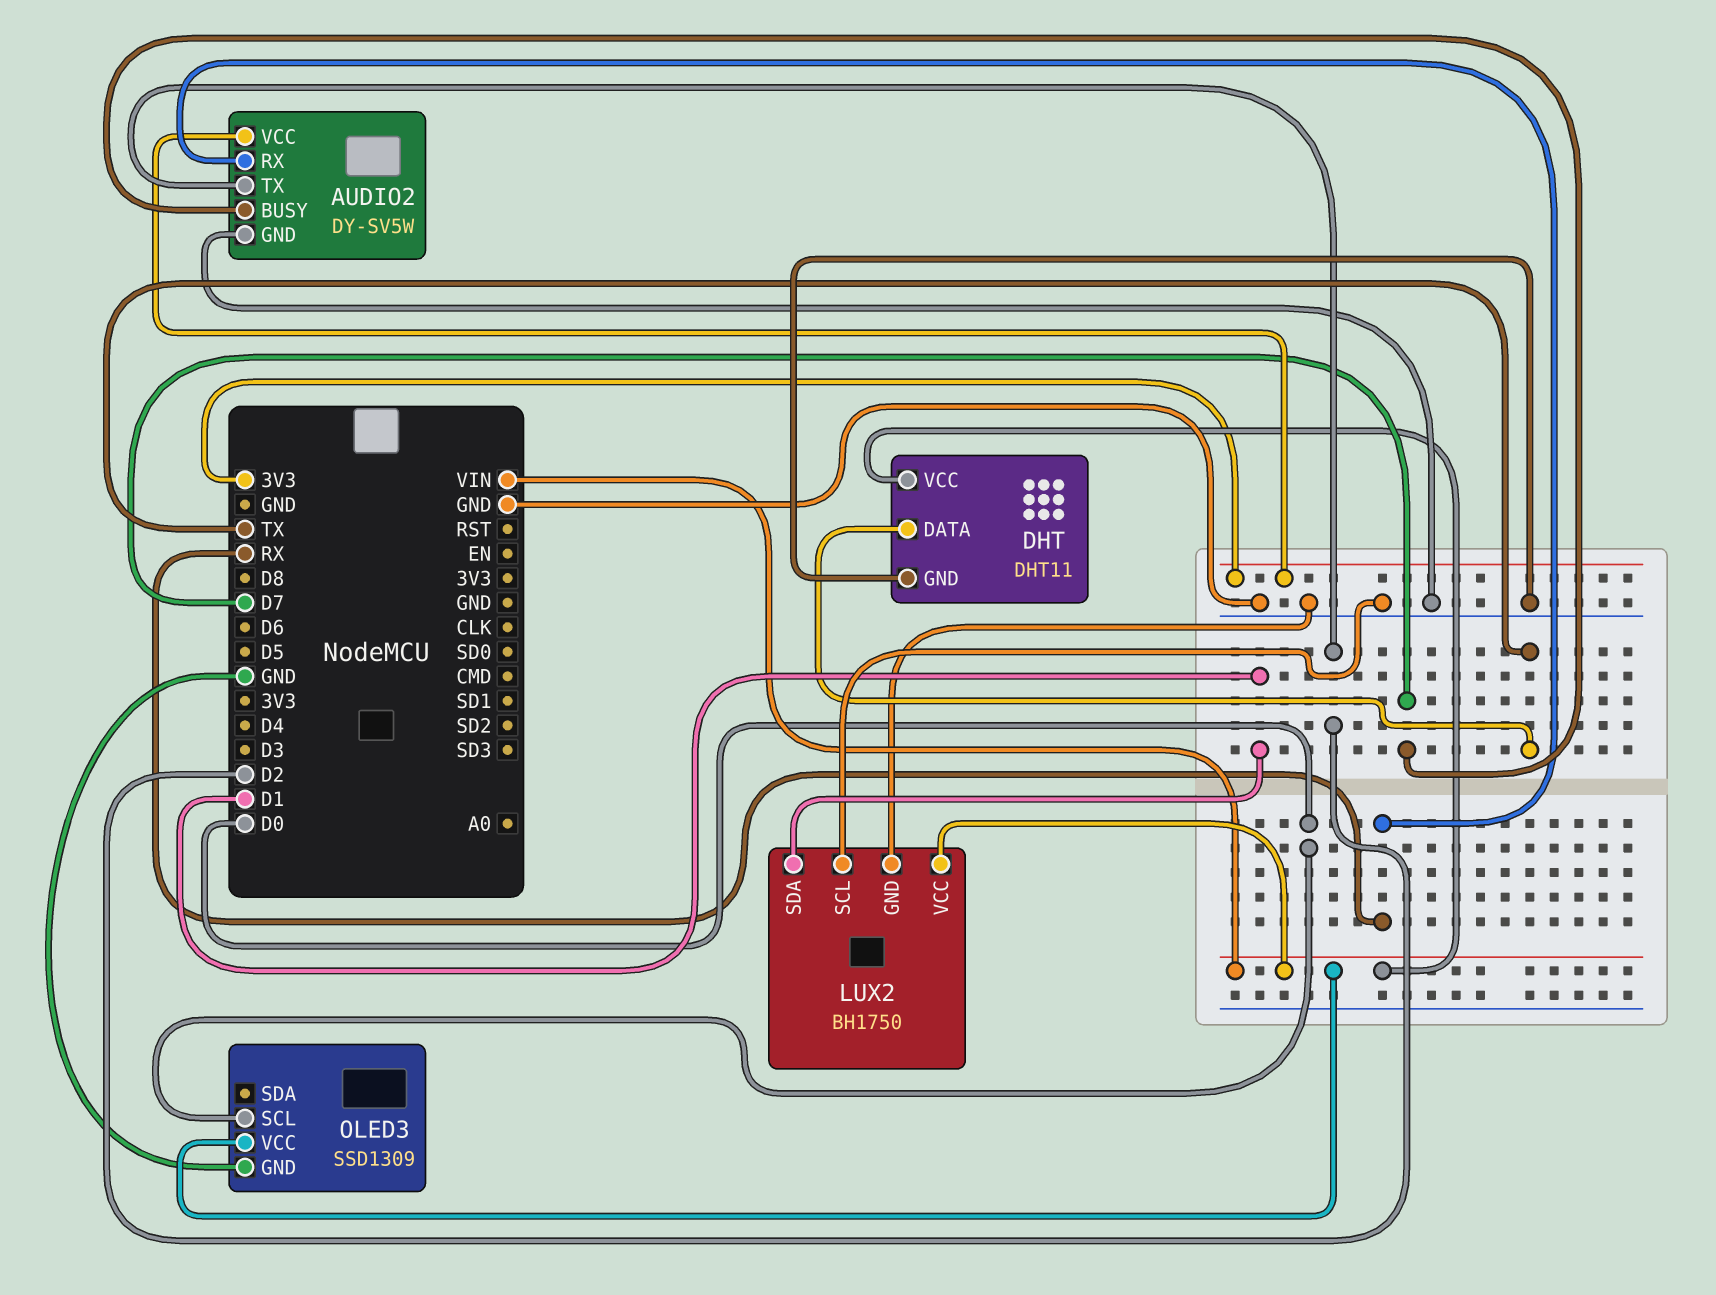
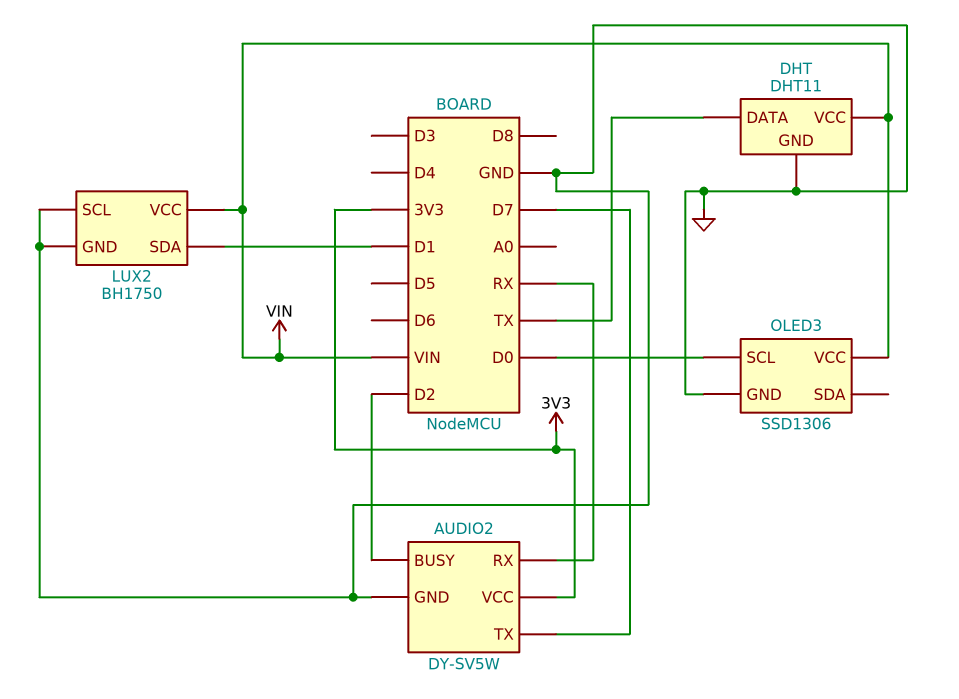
AUDIO2 pin BUSY: D7 -> D2
AUDIO2 pin TX: D2 -> D7
OLED3: SSD1309 -> SSD1306

